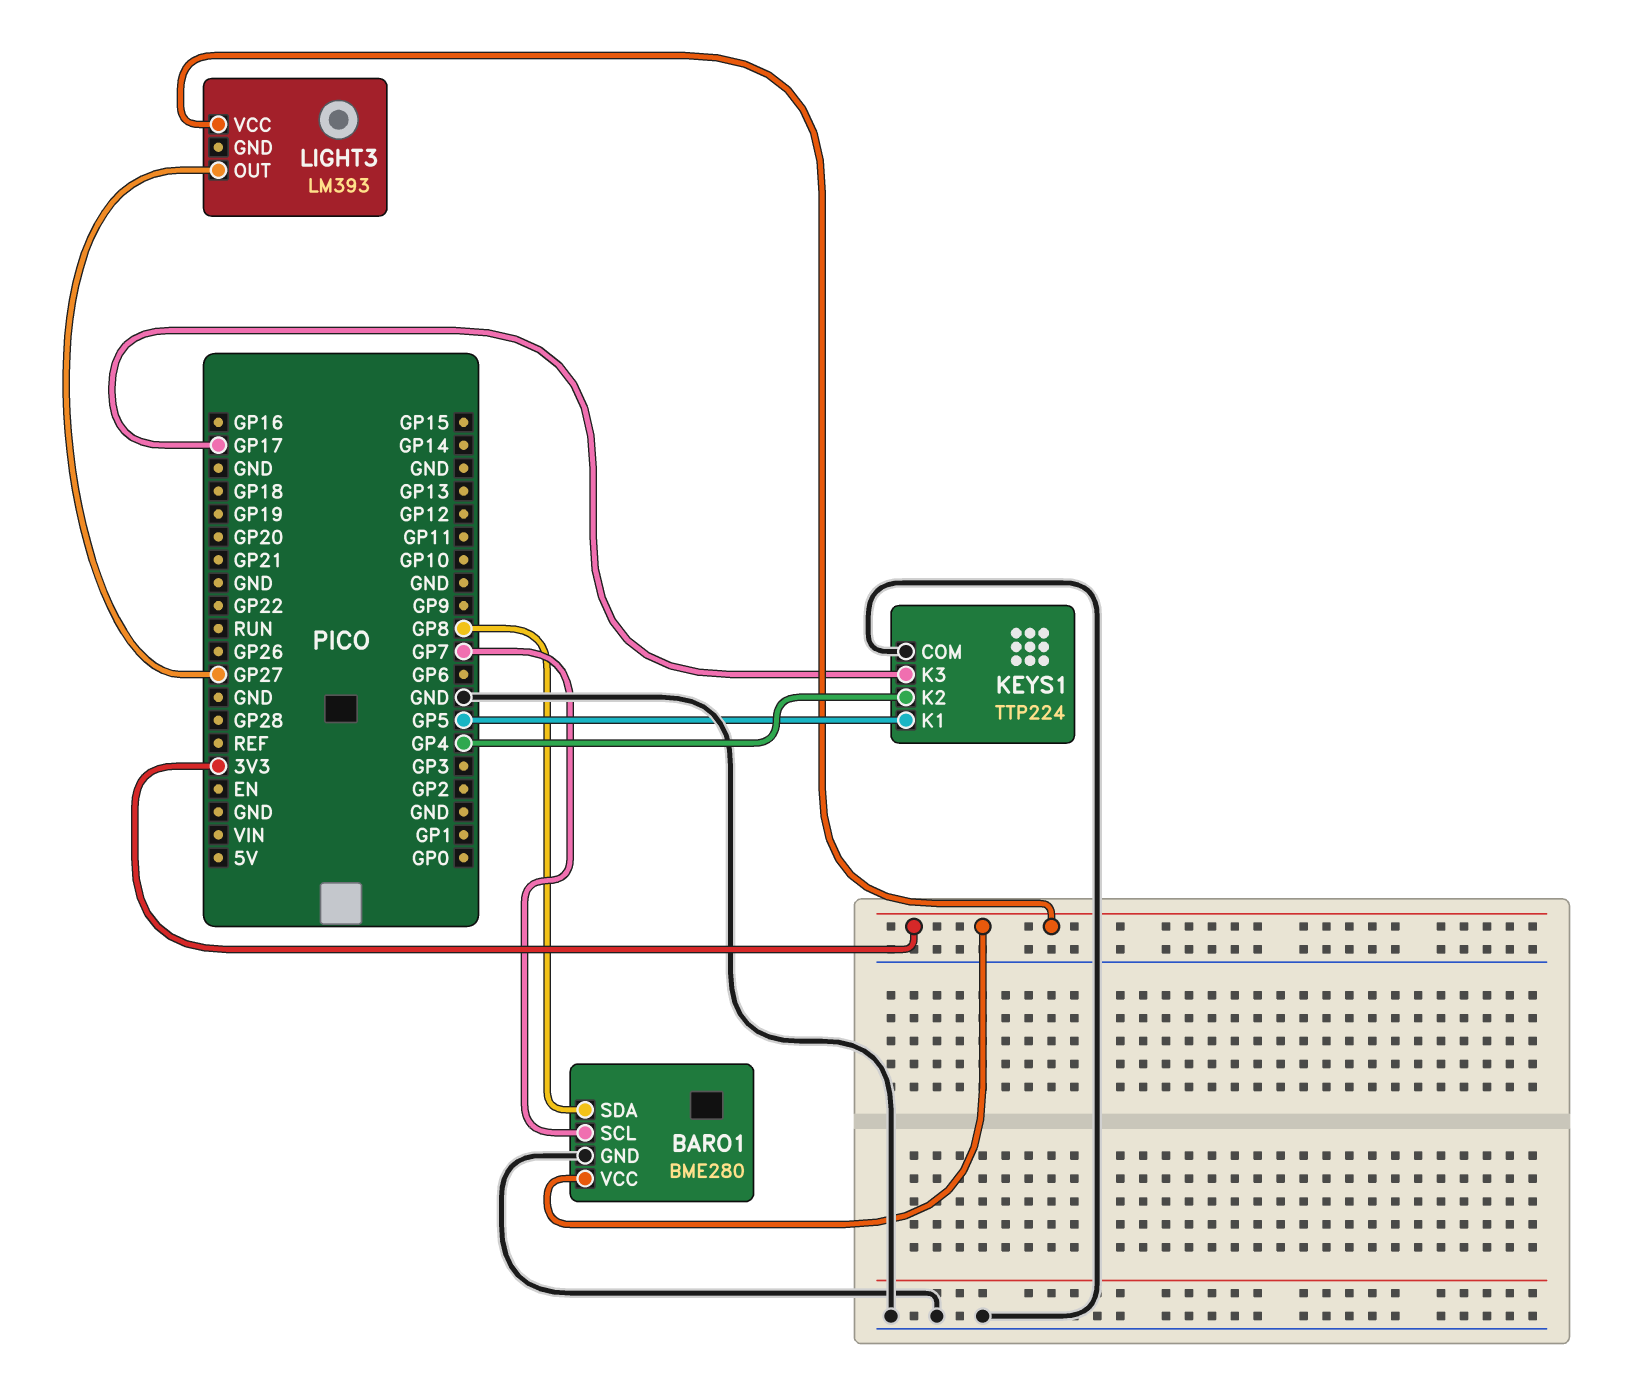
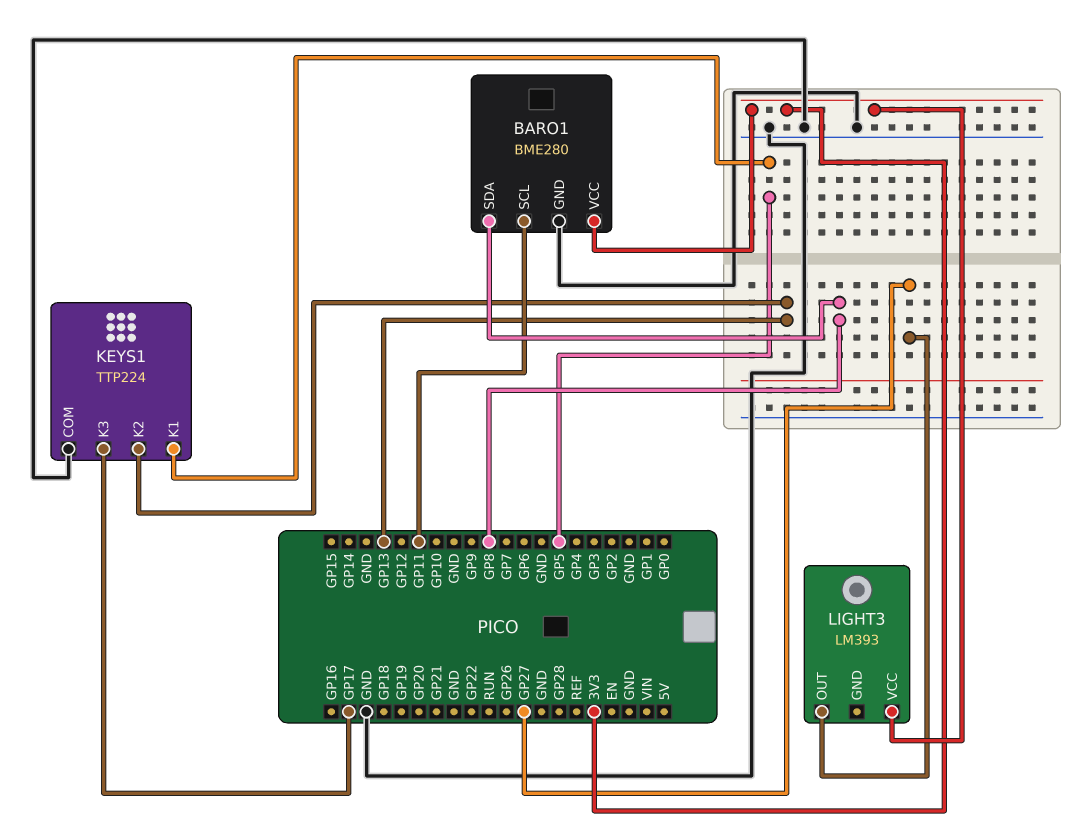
BARO1 pin SCL: GP7 -> GP11
KEYS1 pin K2: GP4 -> GP13

